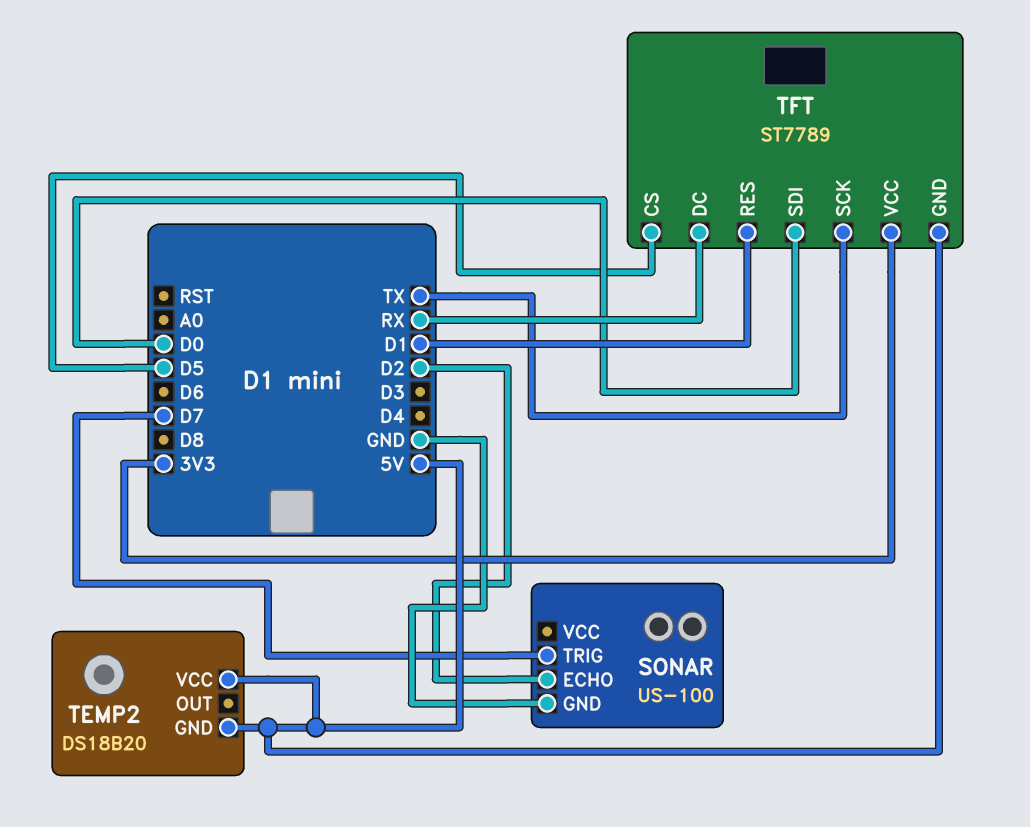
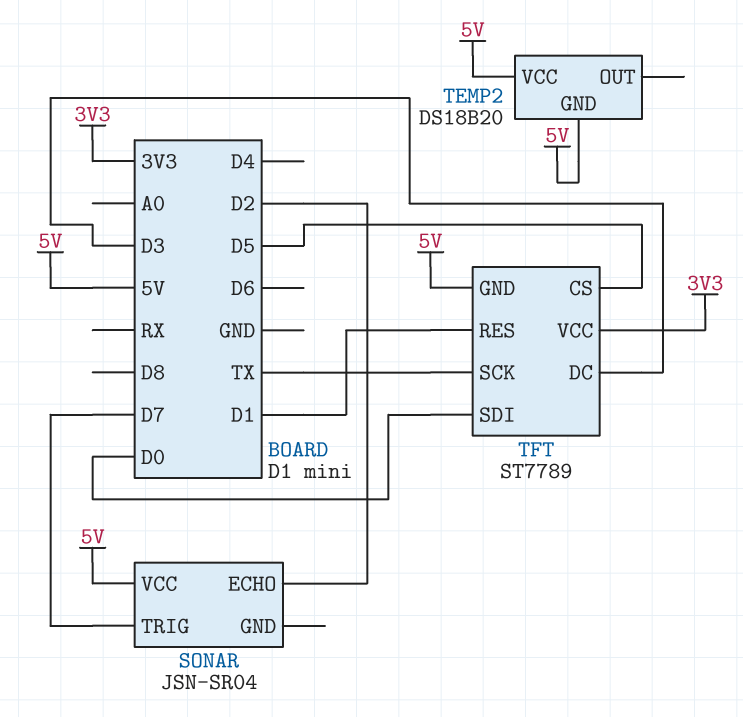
SONAR: US-100 -> JSN-SR04
SONAR pin GND: GND -> none
SONAR pin VCC: none -> 5V
TFT pin DC: RX -> D3

